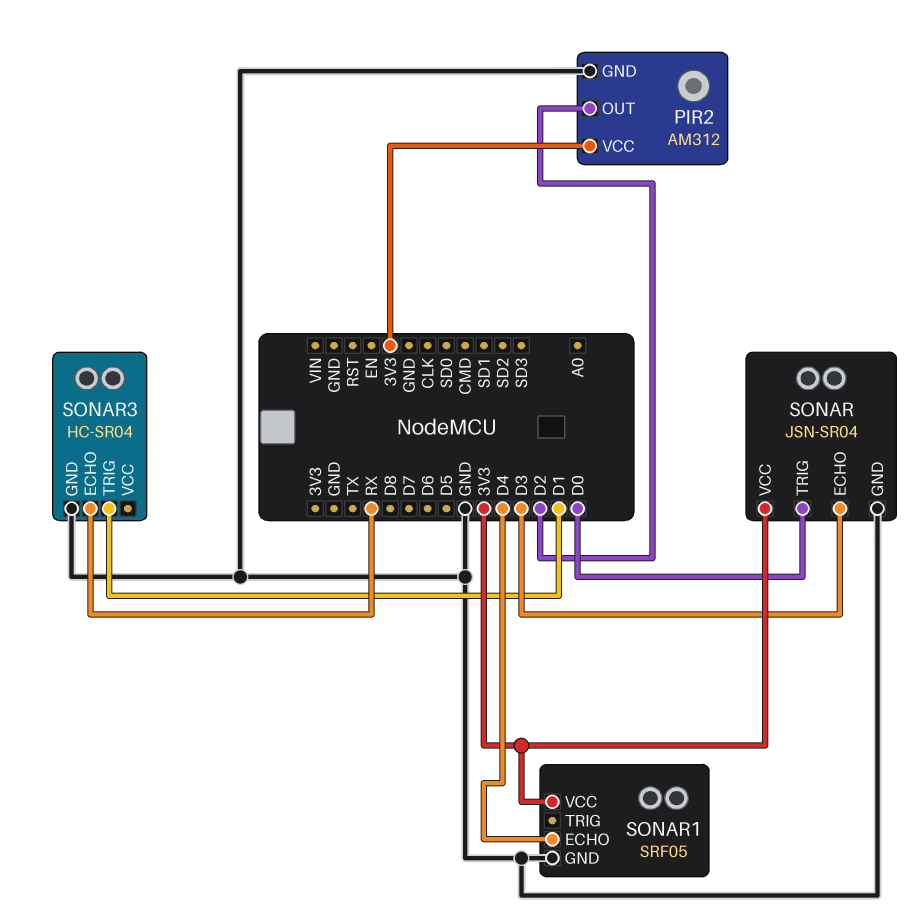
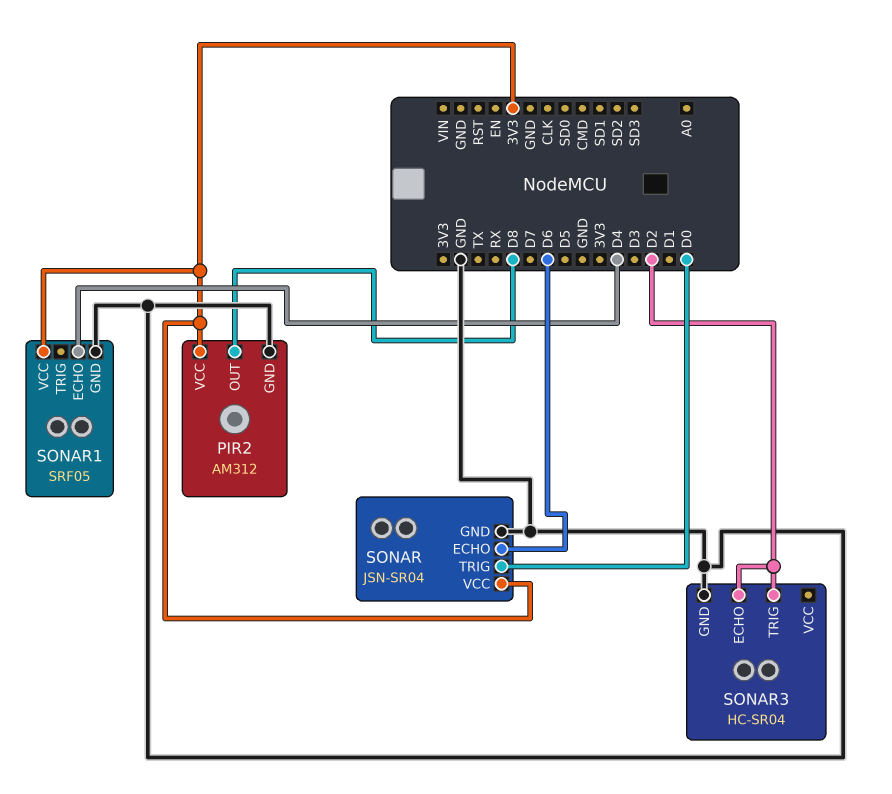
PIR2 pin OUT: D2 -> D8
SONAR pin ECHO: D3 -> D6
SONAR3 pin ECHO: RX -> D2
SONAR3 pin TRIG: D1 -> D2

